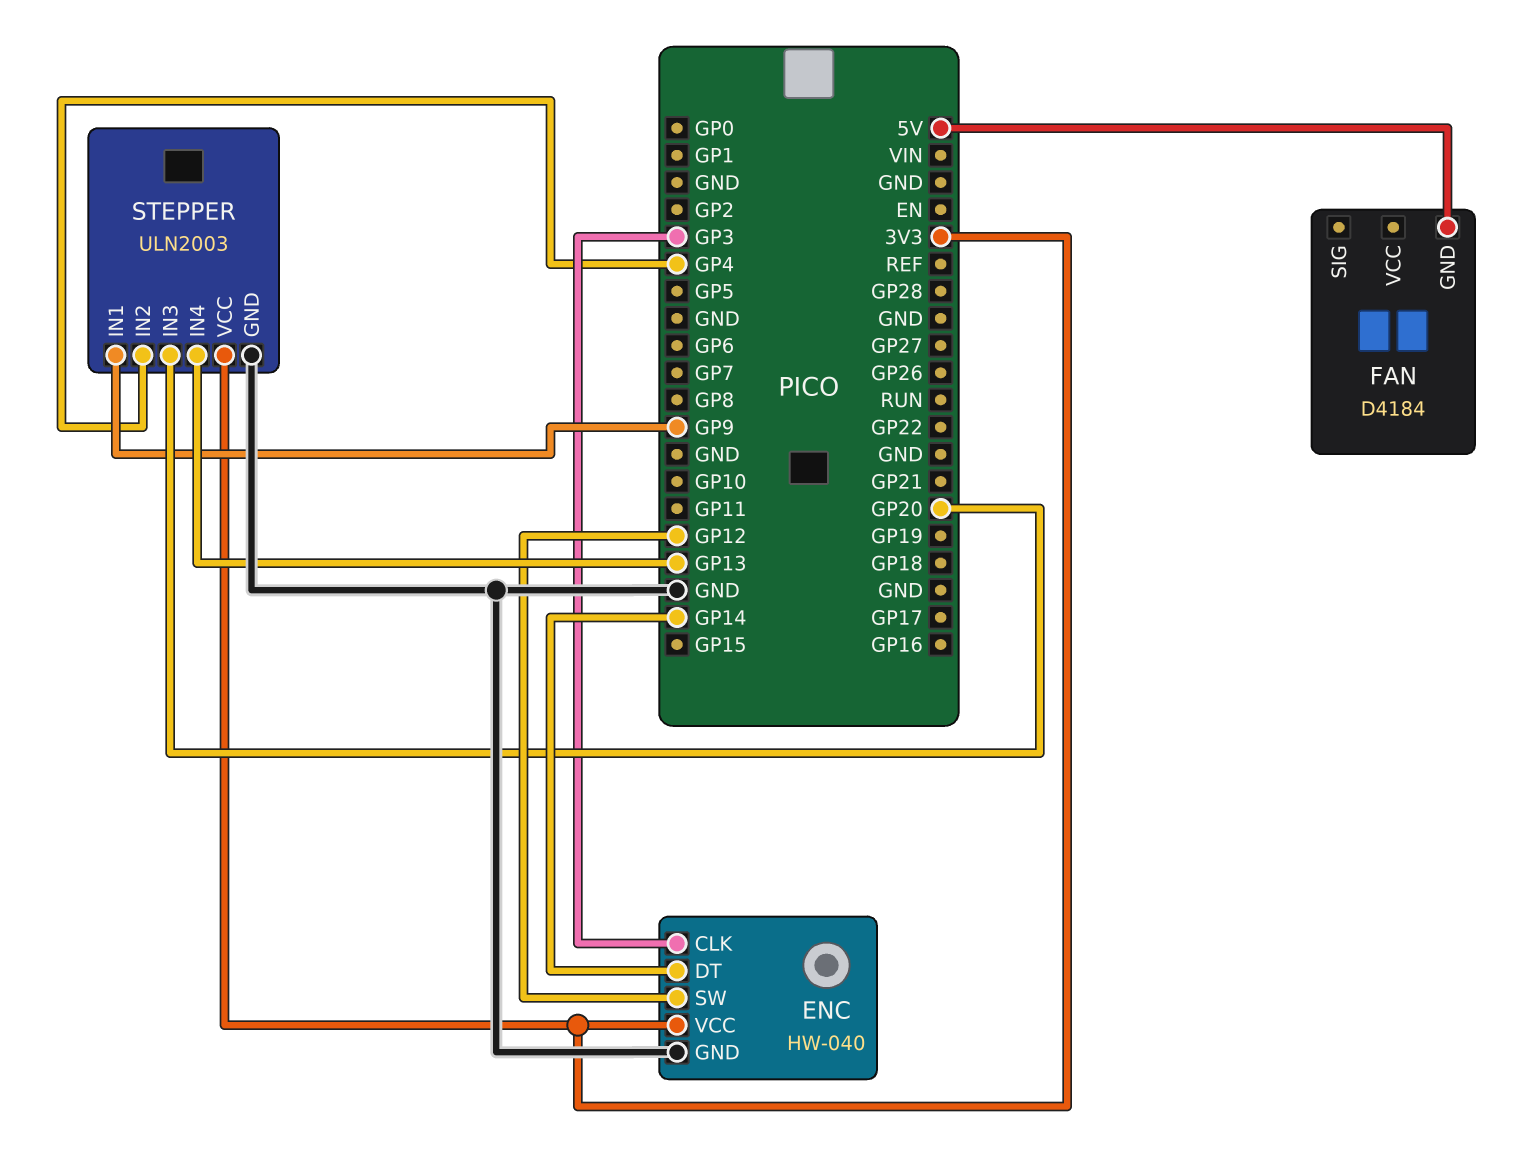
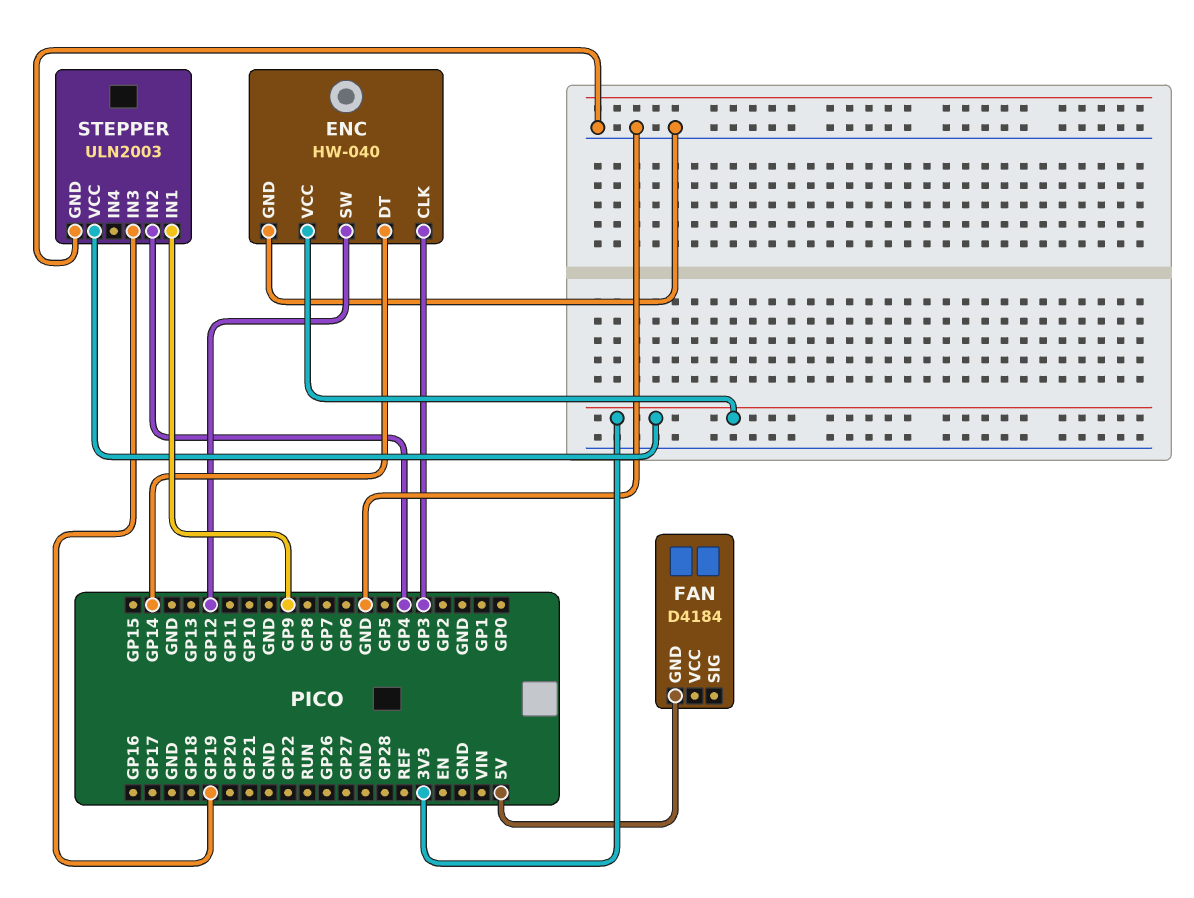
STEPPER pin IN3: GP20 -> GP19
STEPPER pin IN4: GP13 -> none

